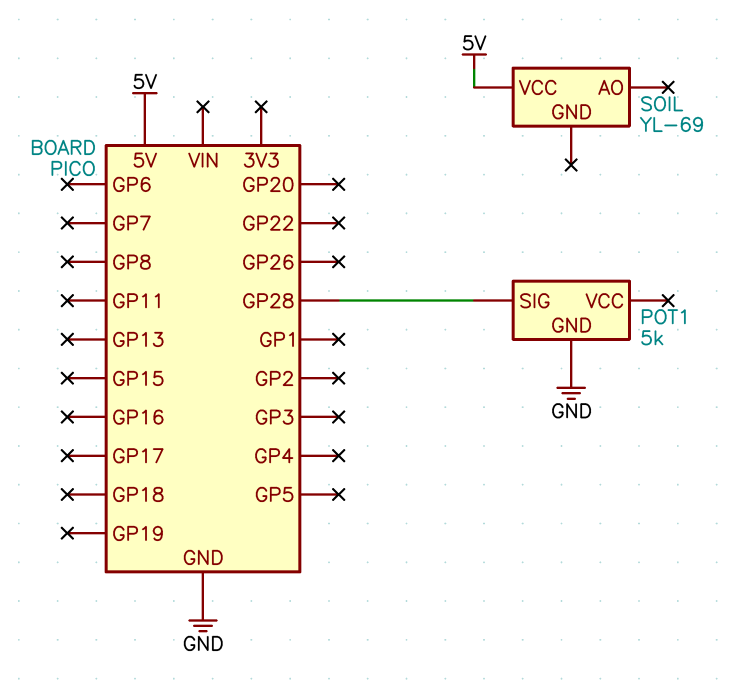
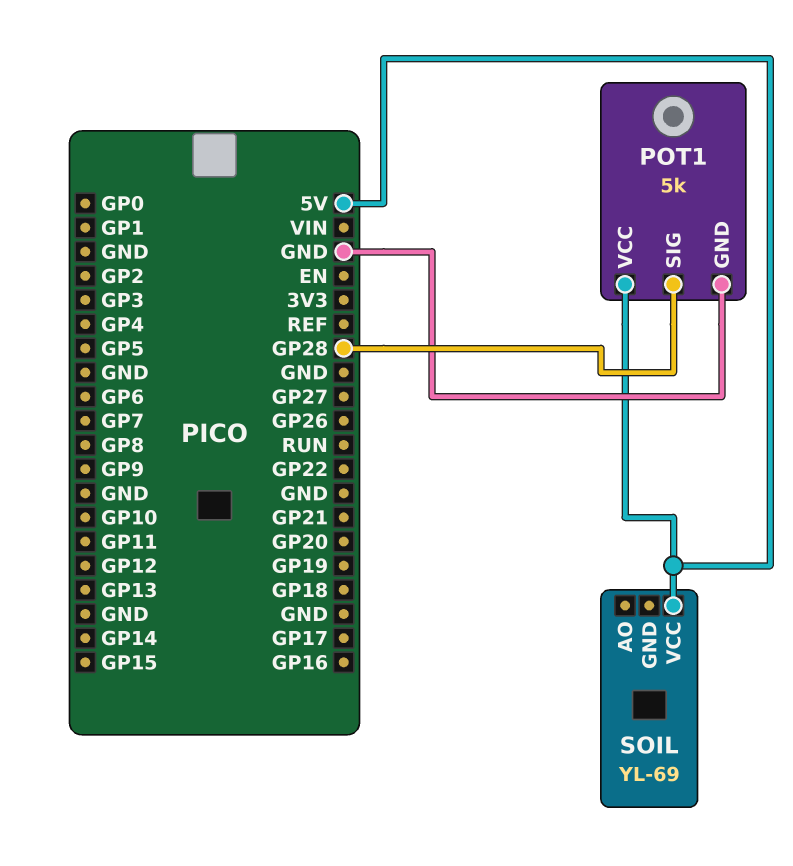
POT1 pin VCC: none -> 5V

